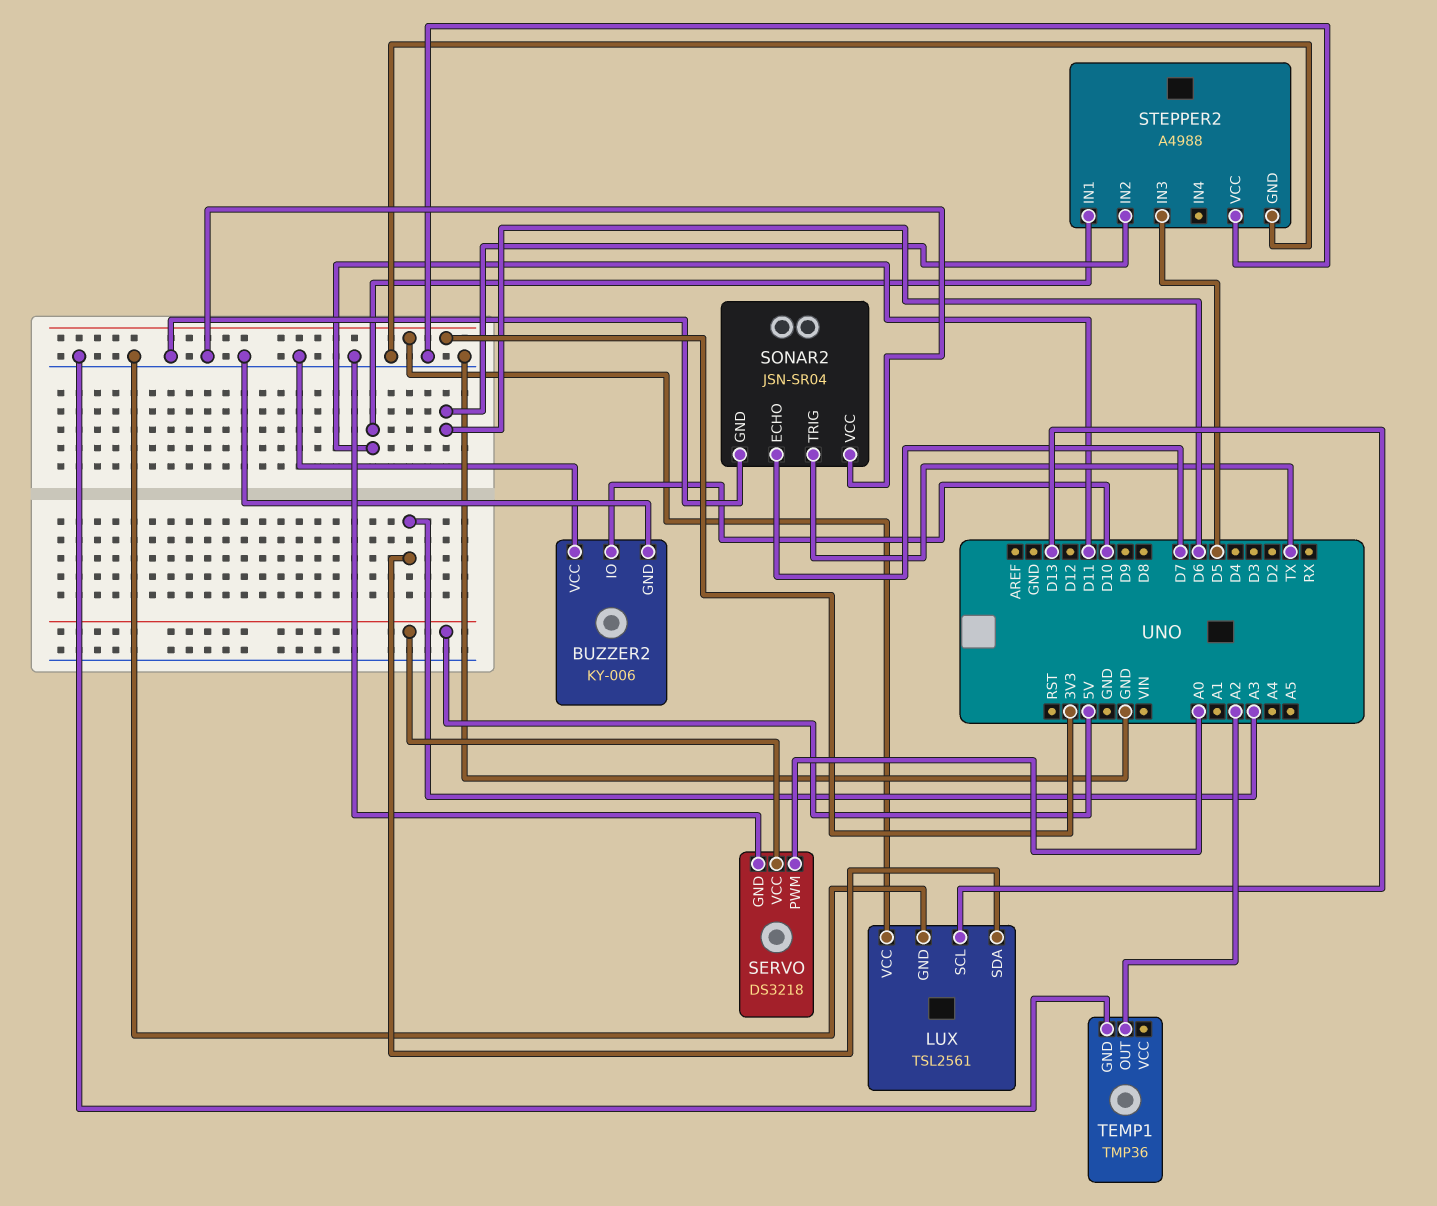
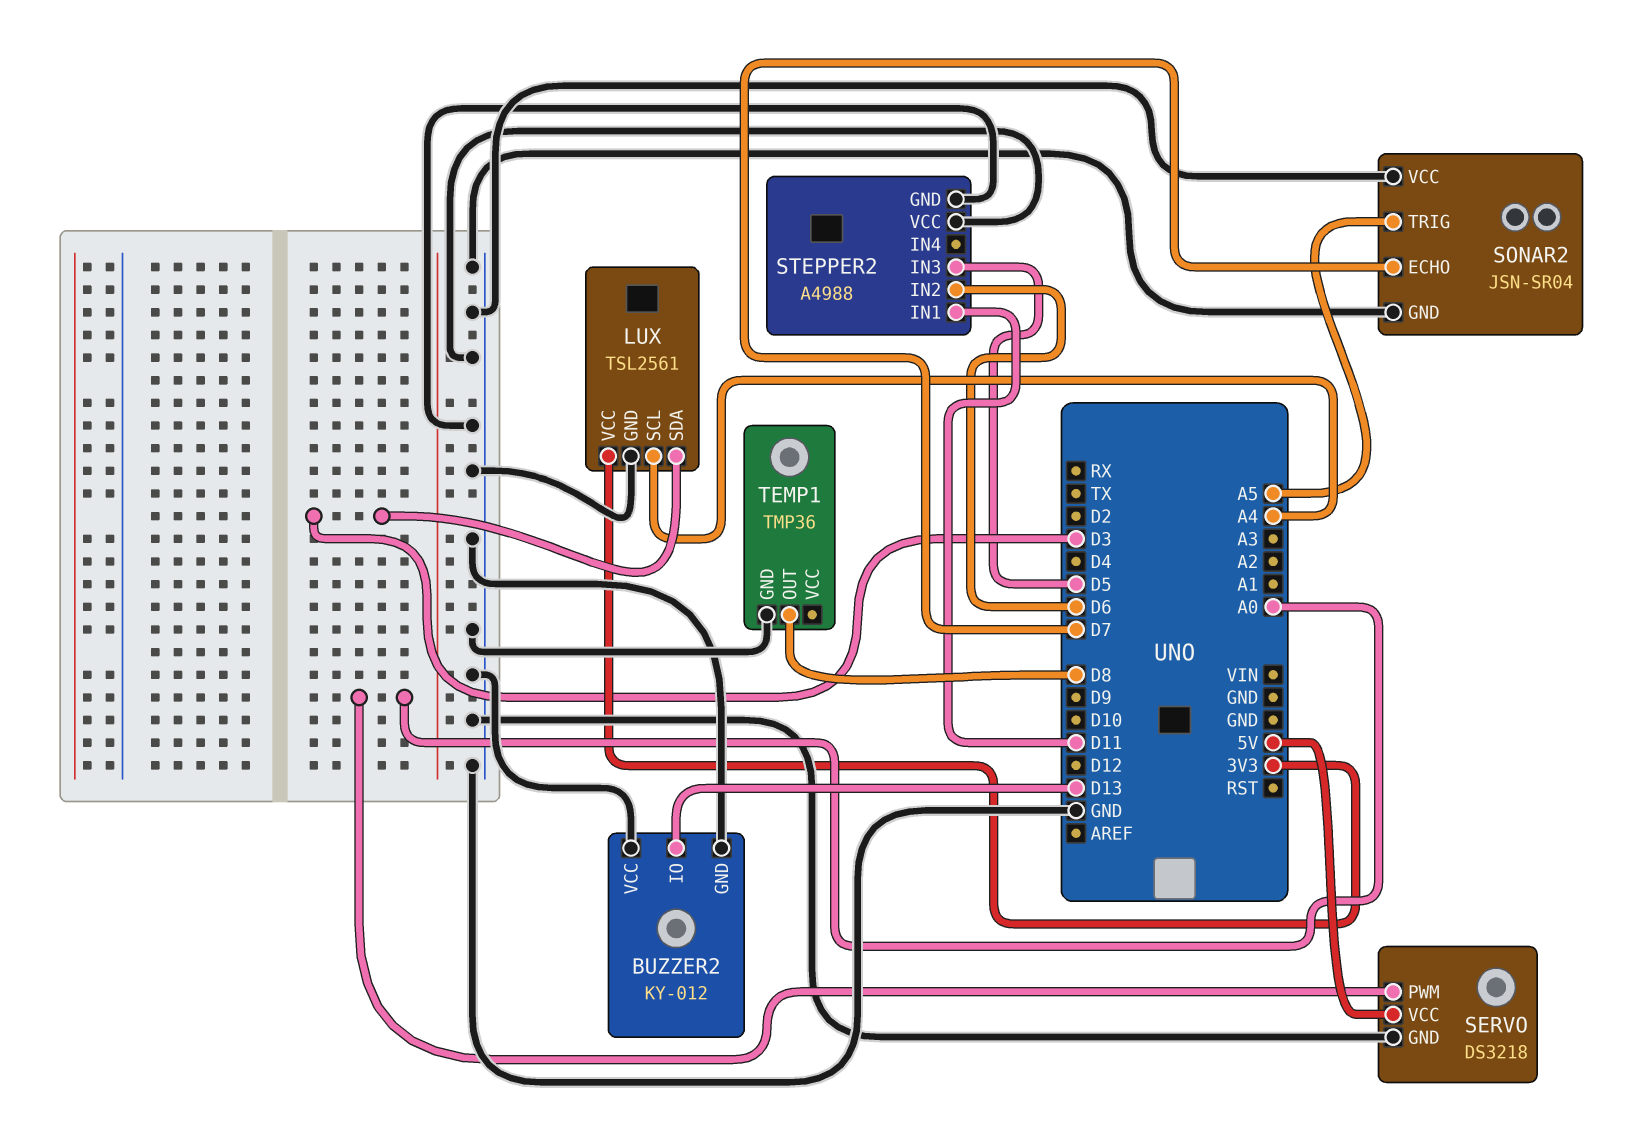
BUZZER2: KY-006 -> KY-012
BUZZER2 pin IO: D10 -> D13
LUX pin SCL: D13 -> A4
LUX pin SDA: A3 -> D3
SONAR2 pin TRIG: TX -> A5
TEMP1 pin OUT: A2 -> D8

